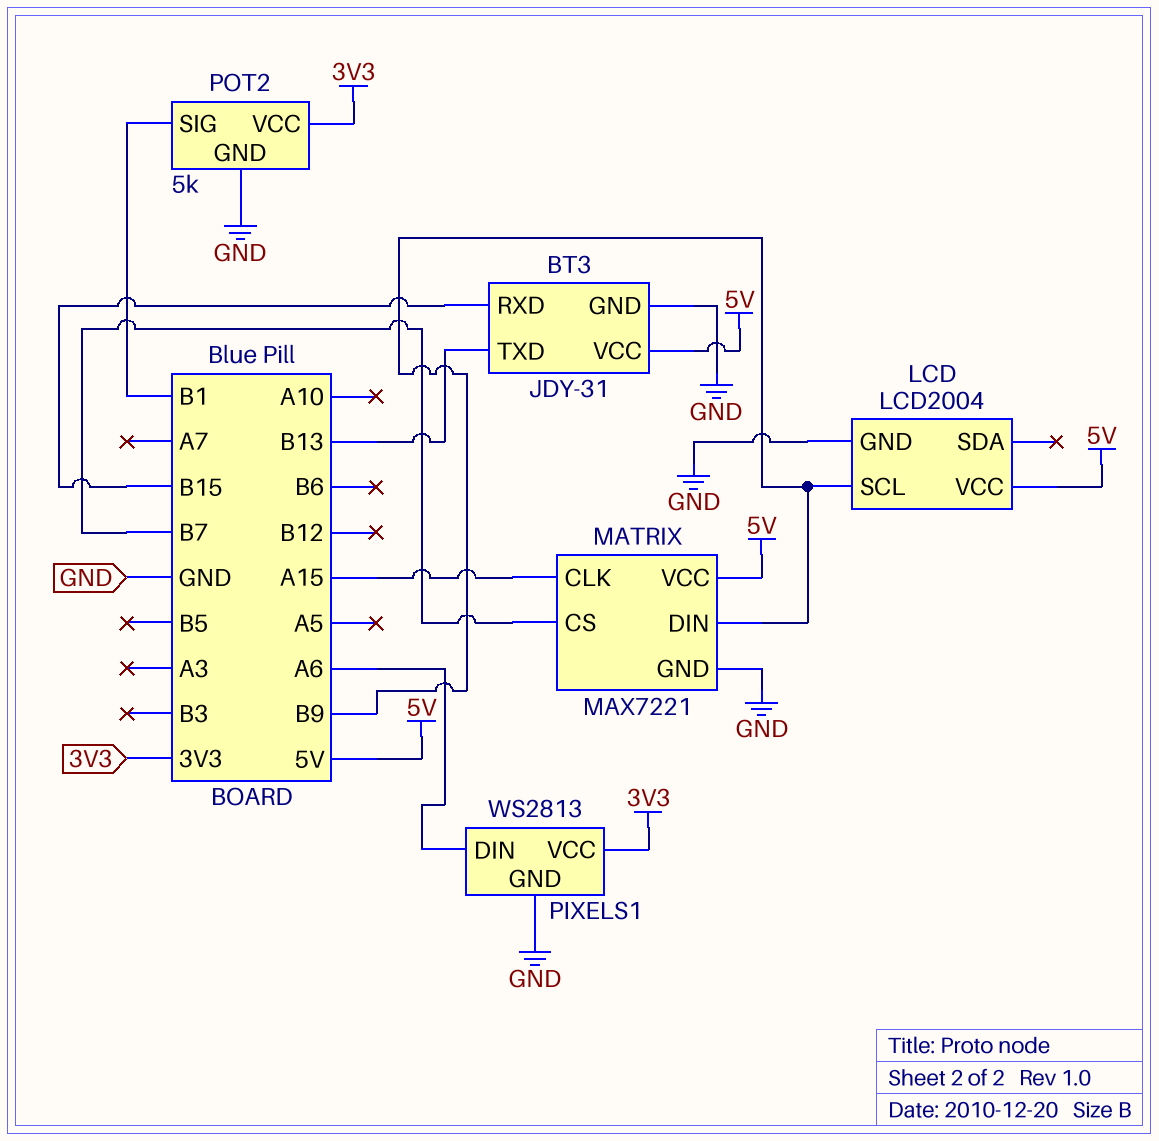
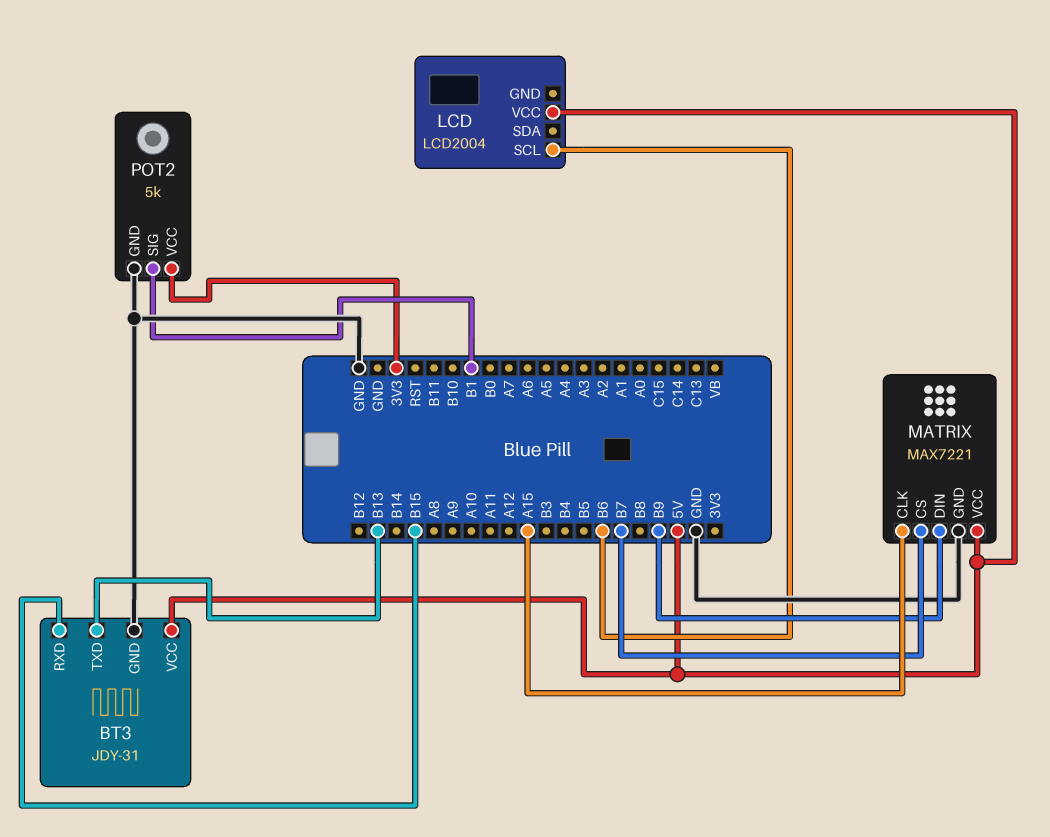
LCD pin GND: GND -> none
LCD pin SCL: B9 -> B6
PIXELS1: WS2813 -> none
PIXELS1 pin DIN: A6 -> none
PIXELS1 pin GND: GND -> none
PIXELS1 pin VCC: 3V3 -> none

